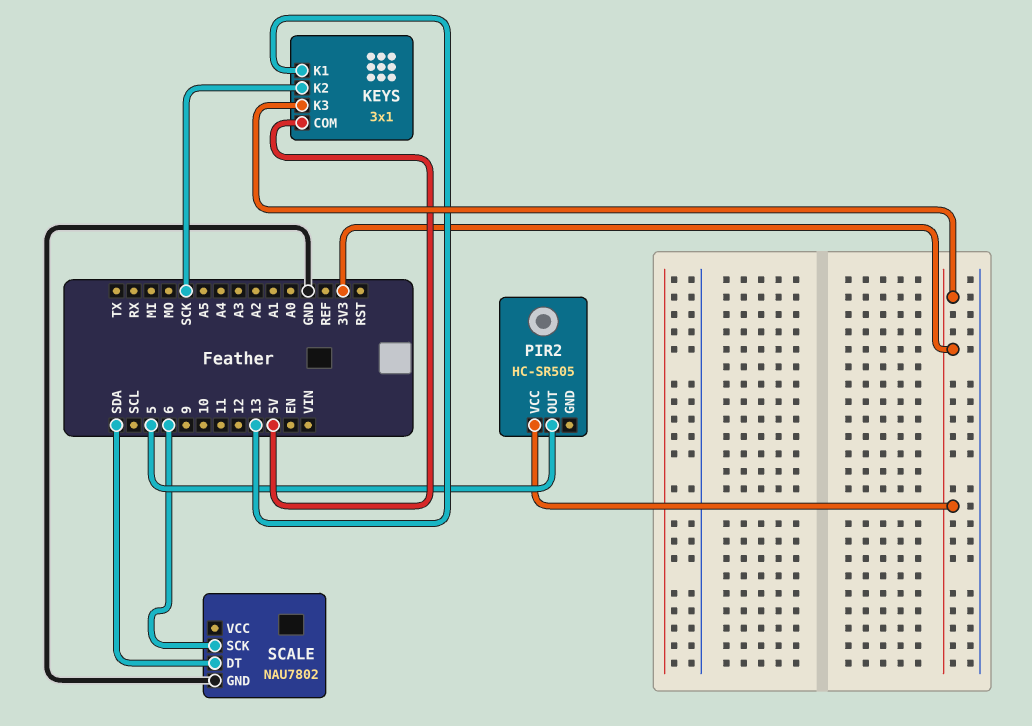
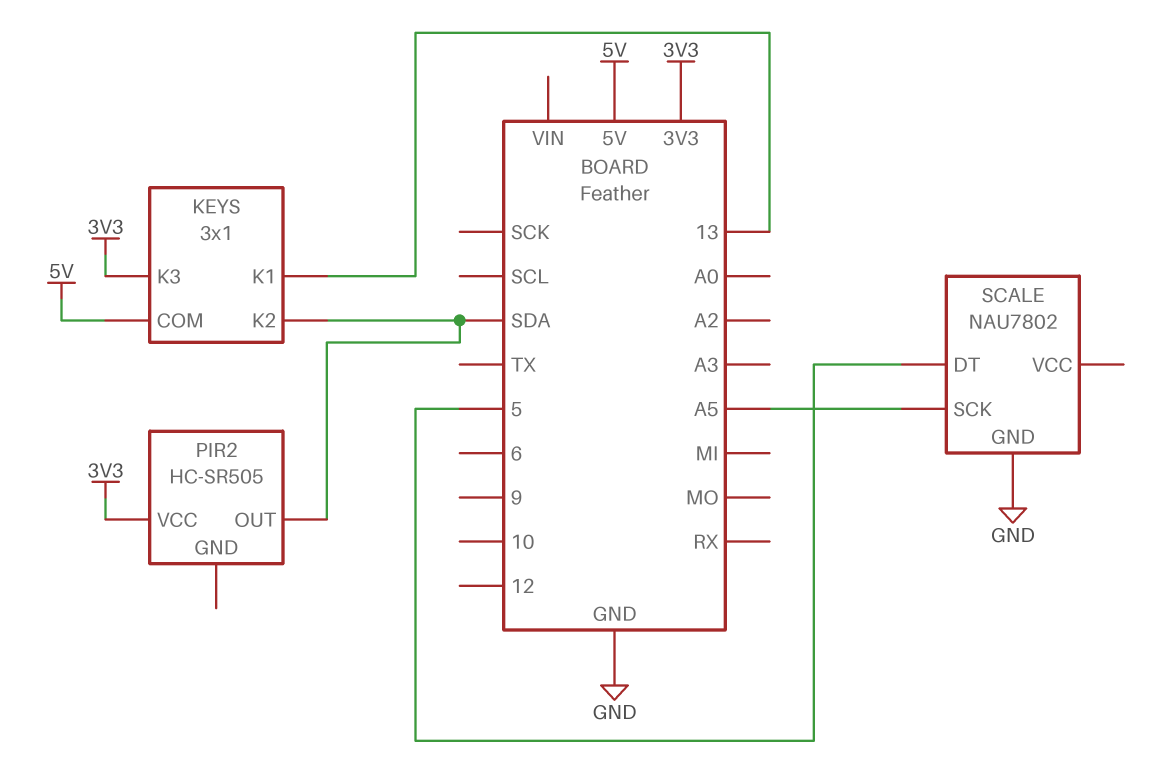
KEYS pin K2: SCK -> SDA
PIR2 pin OUT: 5 -> SDA
SCALE pin DT: SDA -> 5
SCALE pin SCK: 6 -> A5

